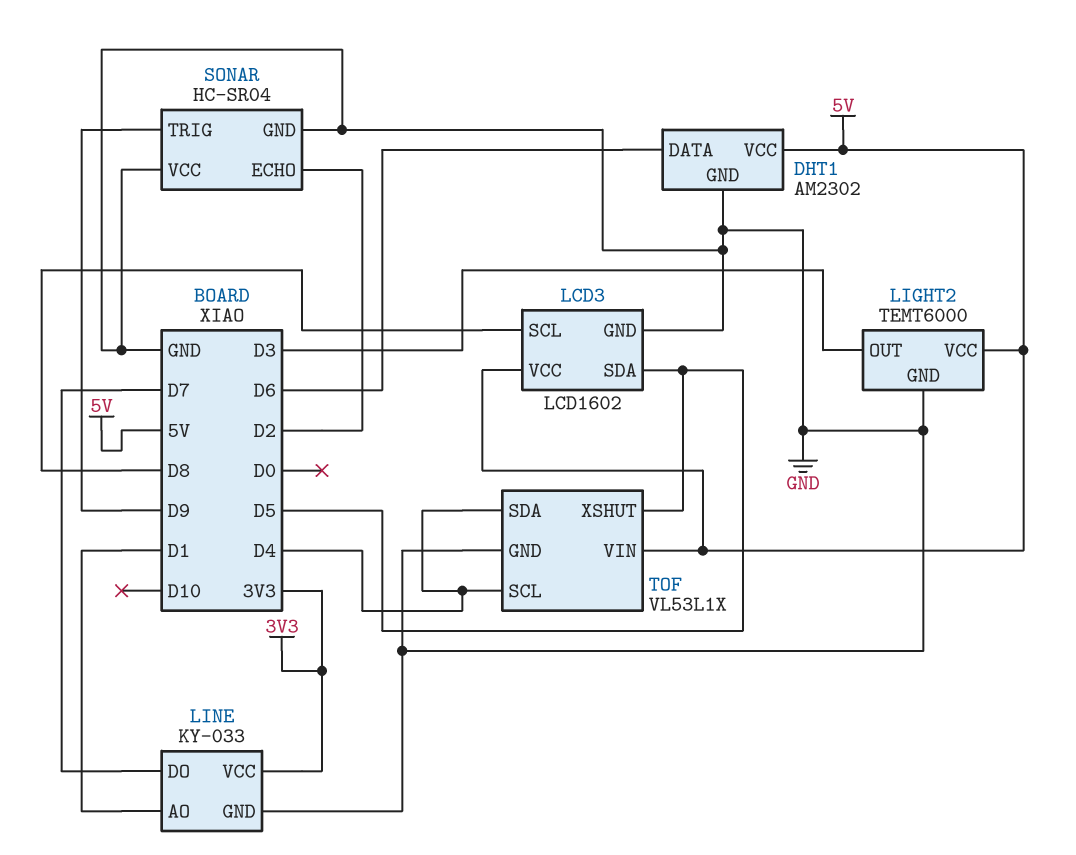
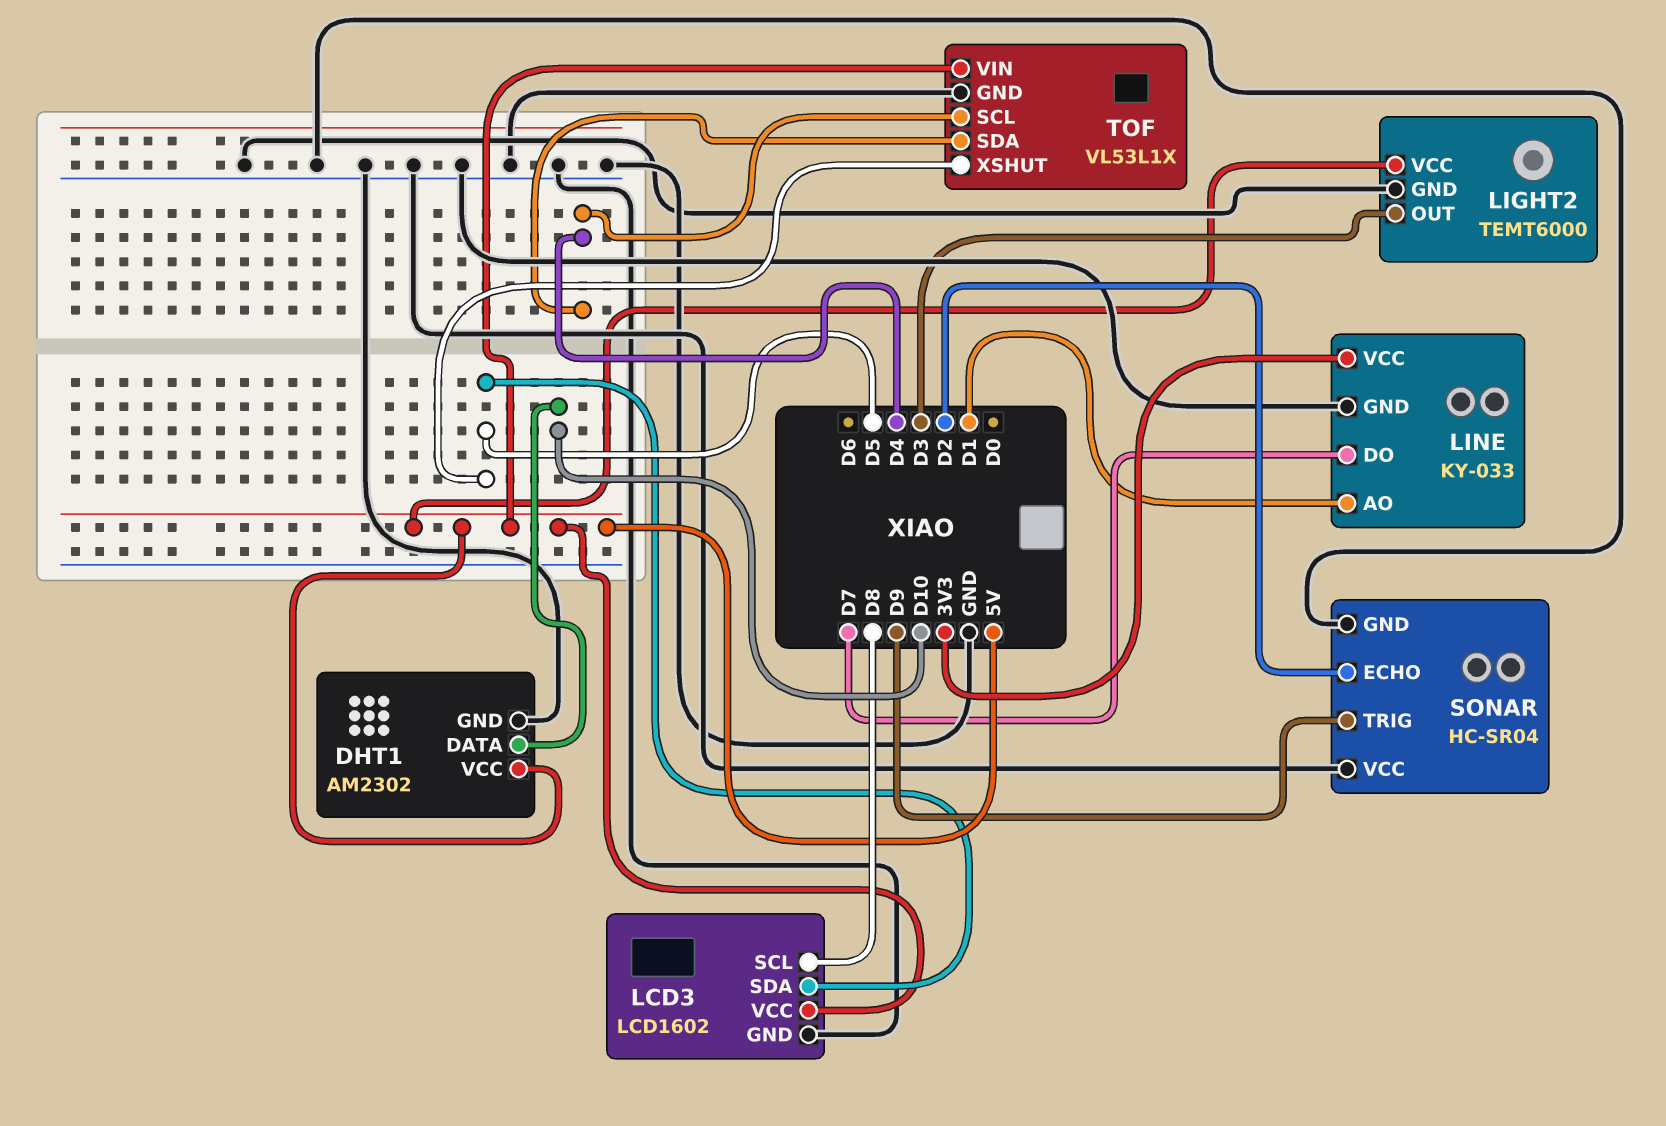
DHT1 pin DATA: D6 -> D10

